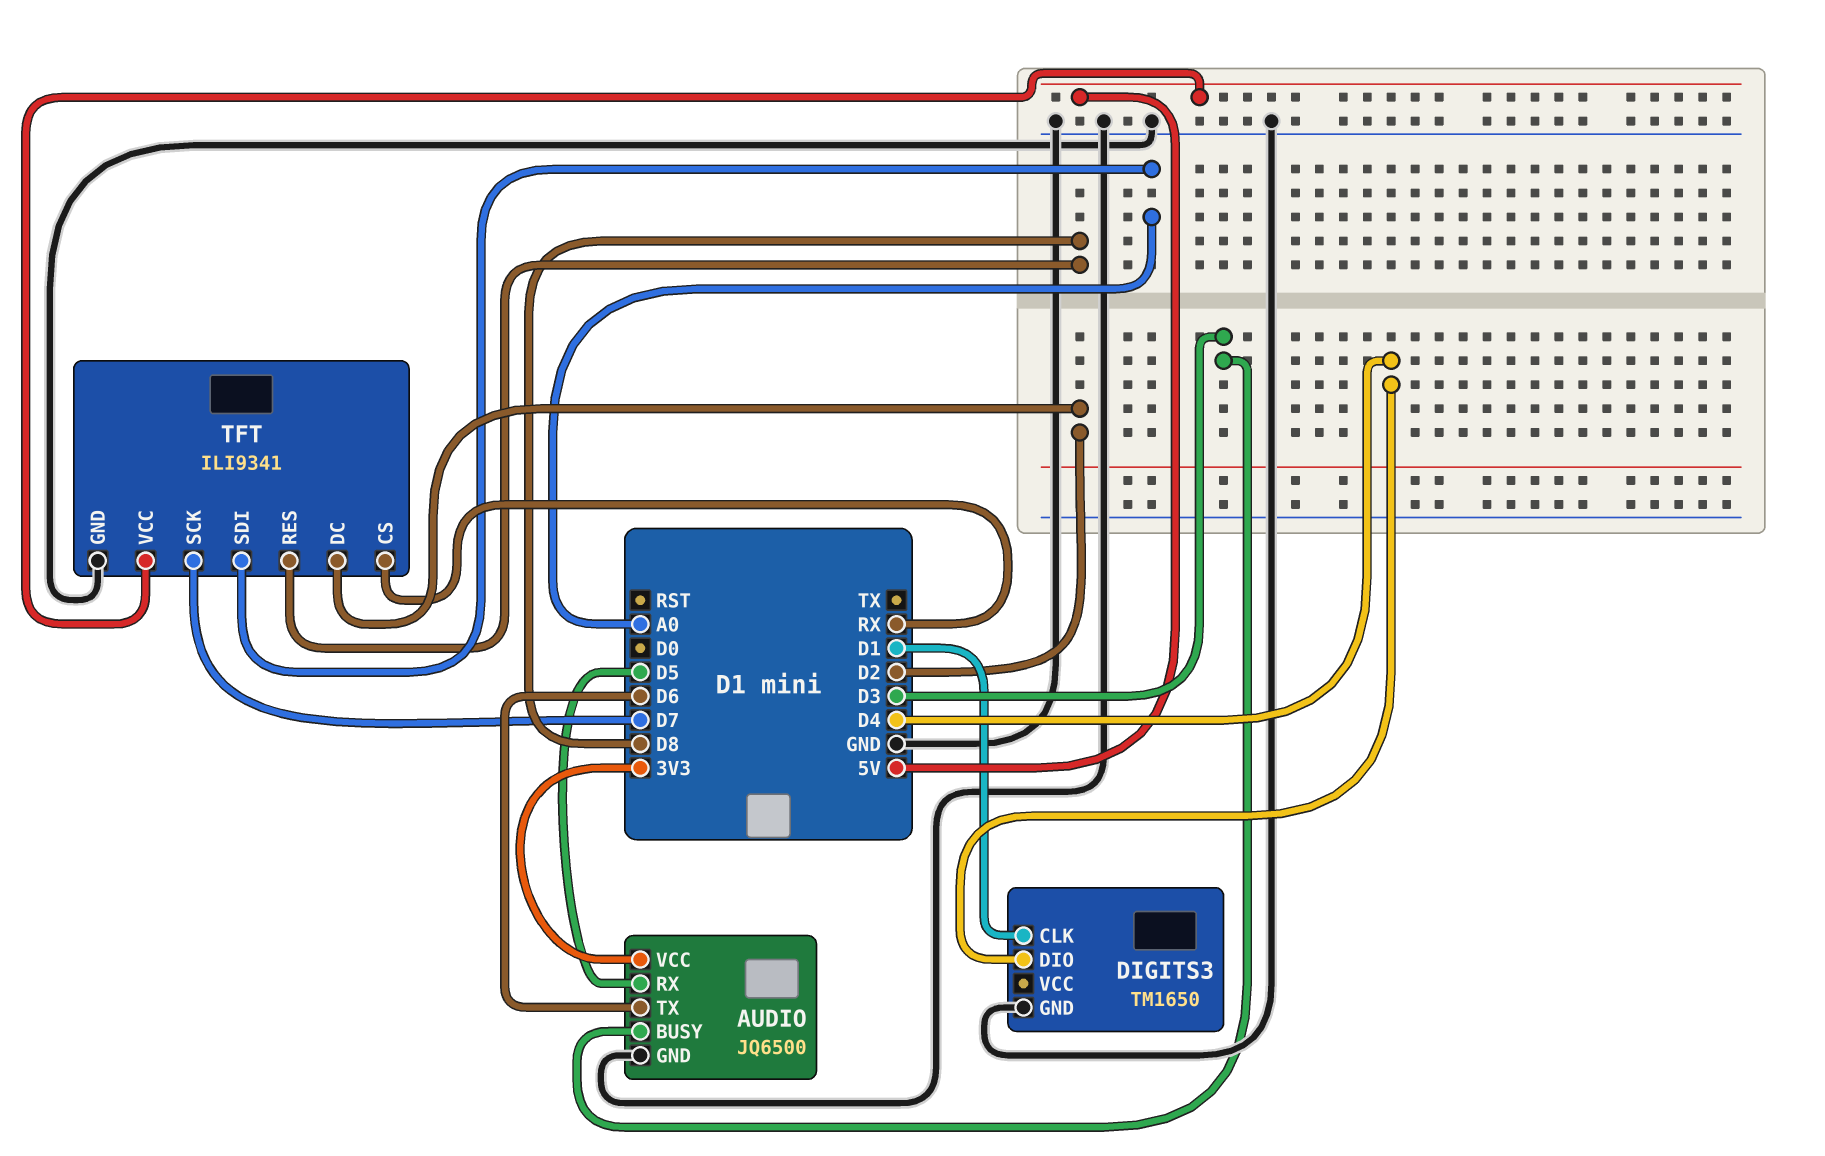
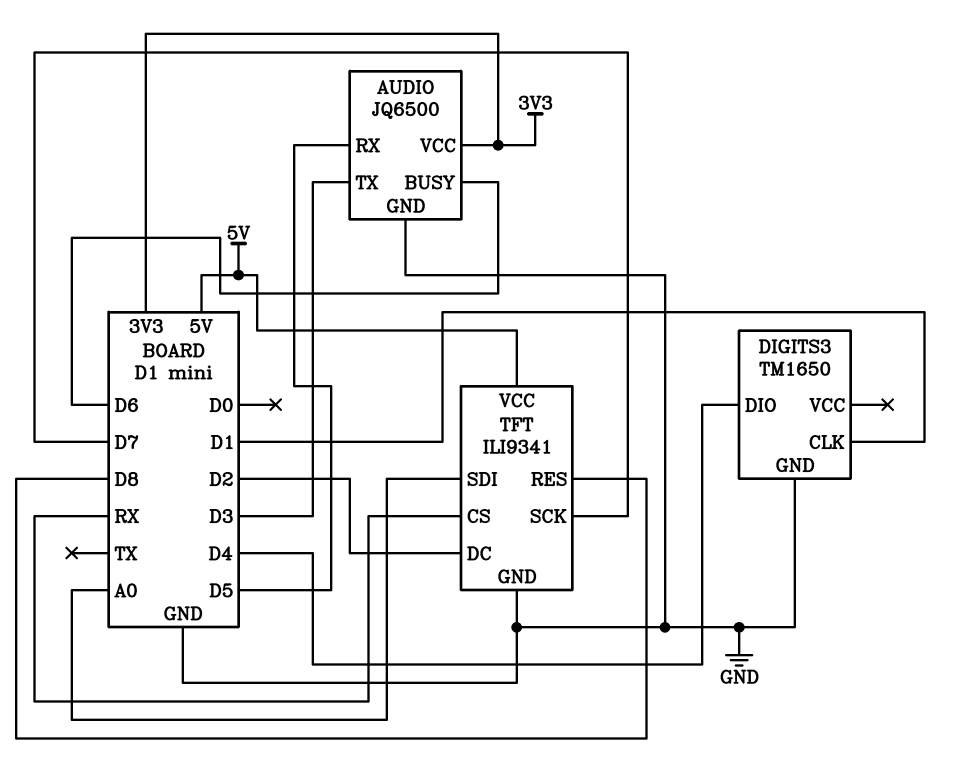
AUDIO pin BUSY: D3 -> D6
AUDIO pin TX: D6 -> D3

